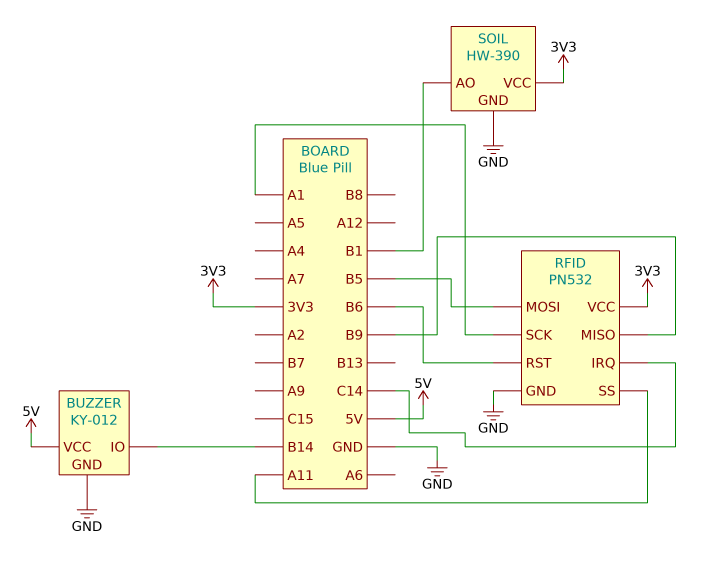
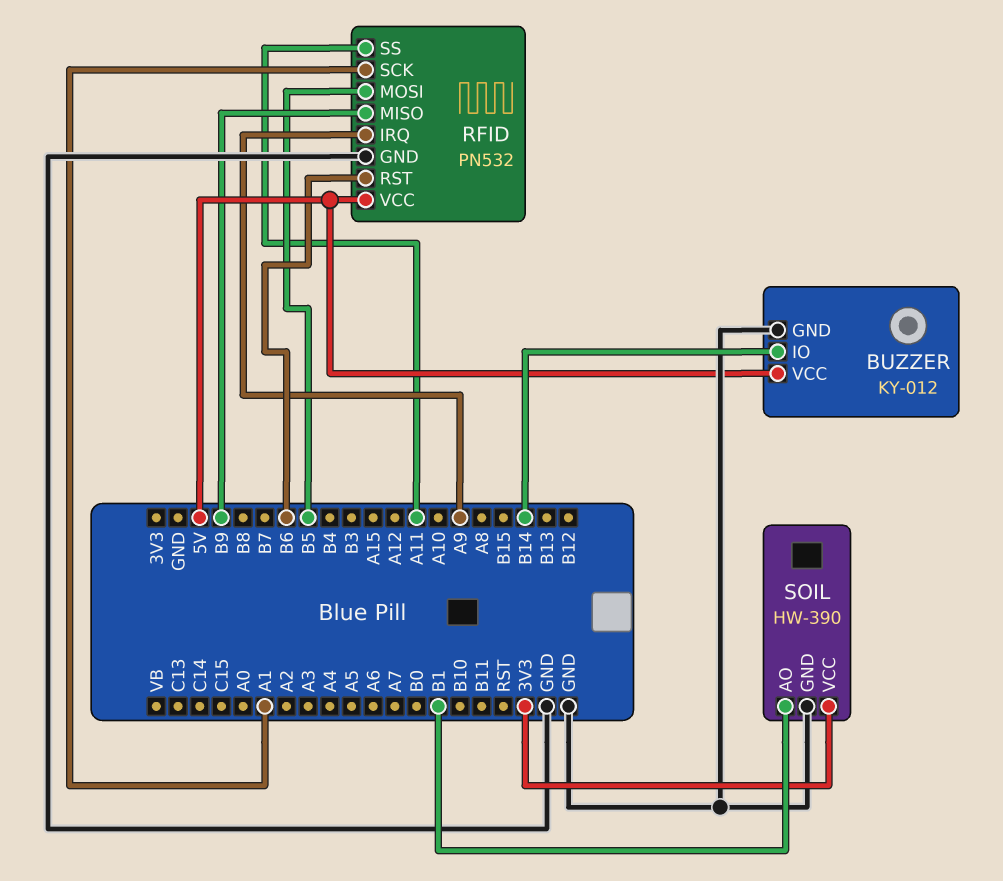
RFID pin IRQ: C14 -> A9
RFID pin VCC: 3V3 -> 5V

